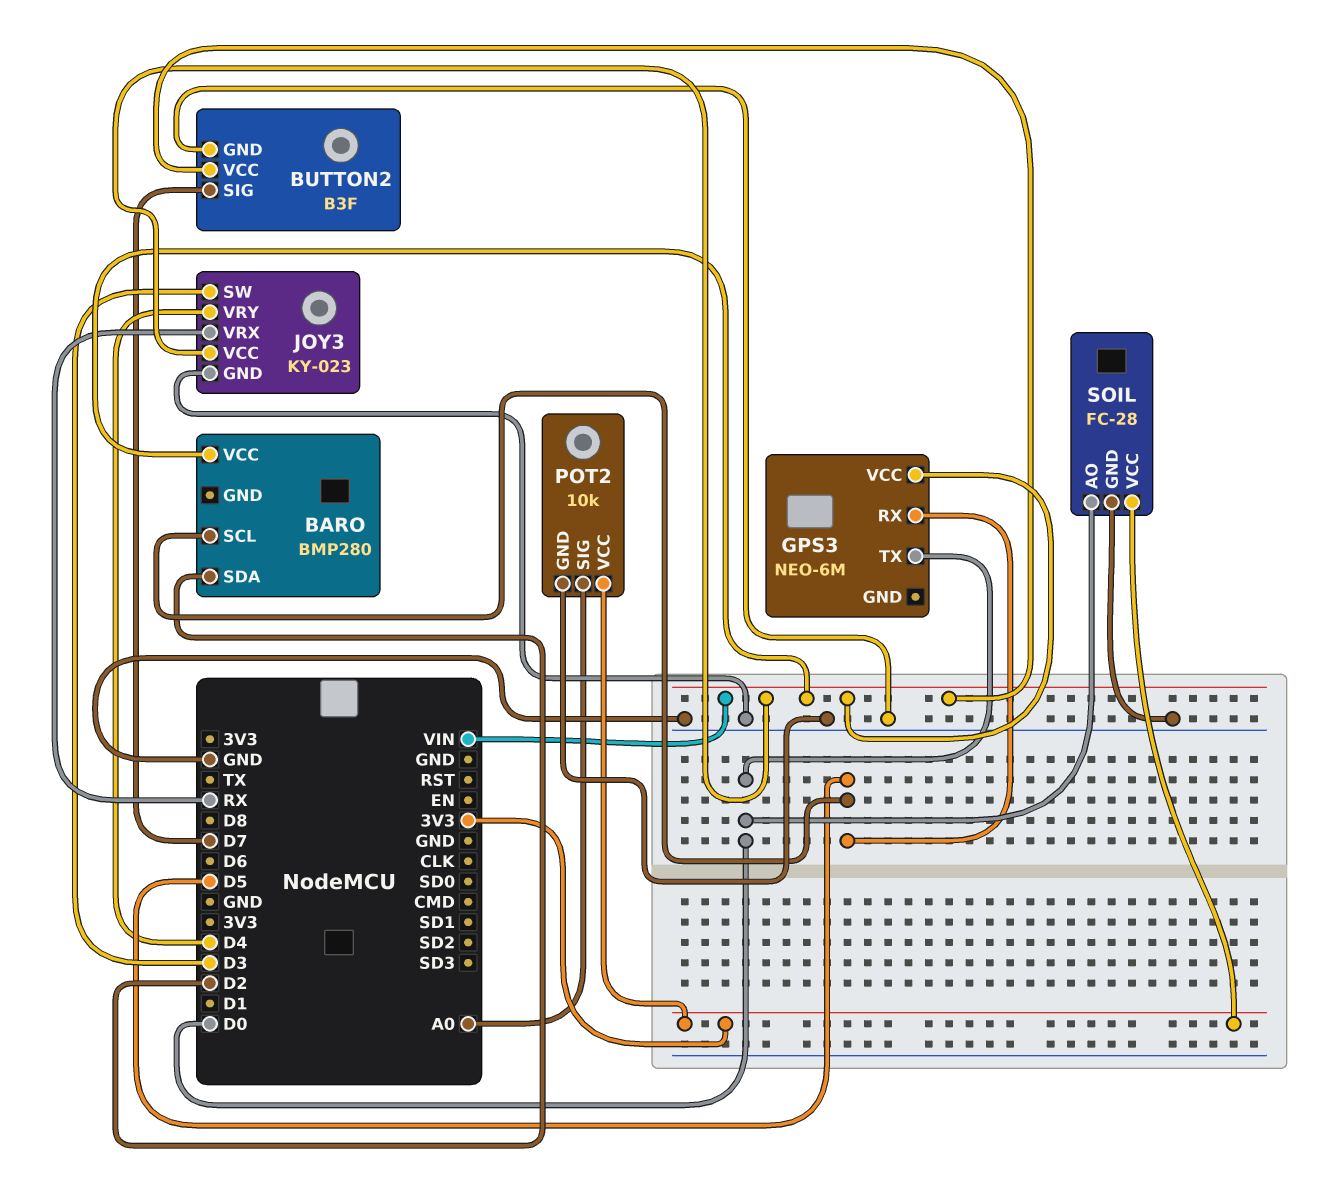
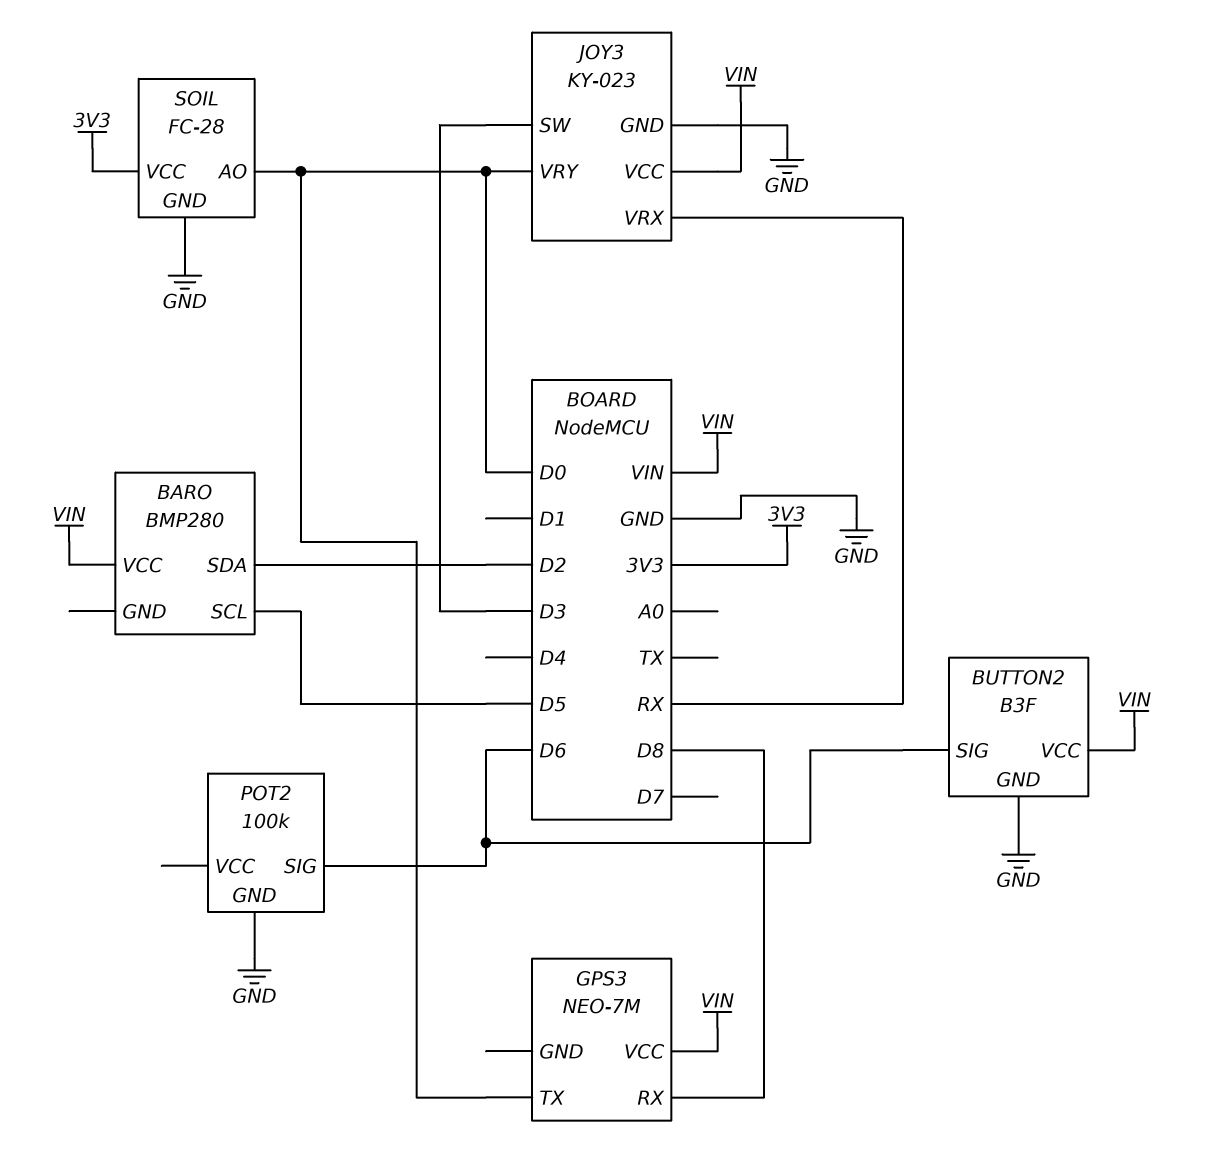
BUTTON2 pin SIG: D7 -> D6
GPS3: NEO-6M -> NEO-7M
GPS3 pin RX: D5 -> D8
JOY3 pin VRY: D4 -> D0
POT2: 10k -> 100k
POT2 pin SIG: A0 -> D6
POT2 pin VCC: 3V3 -> none

